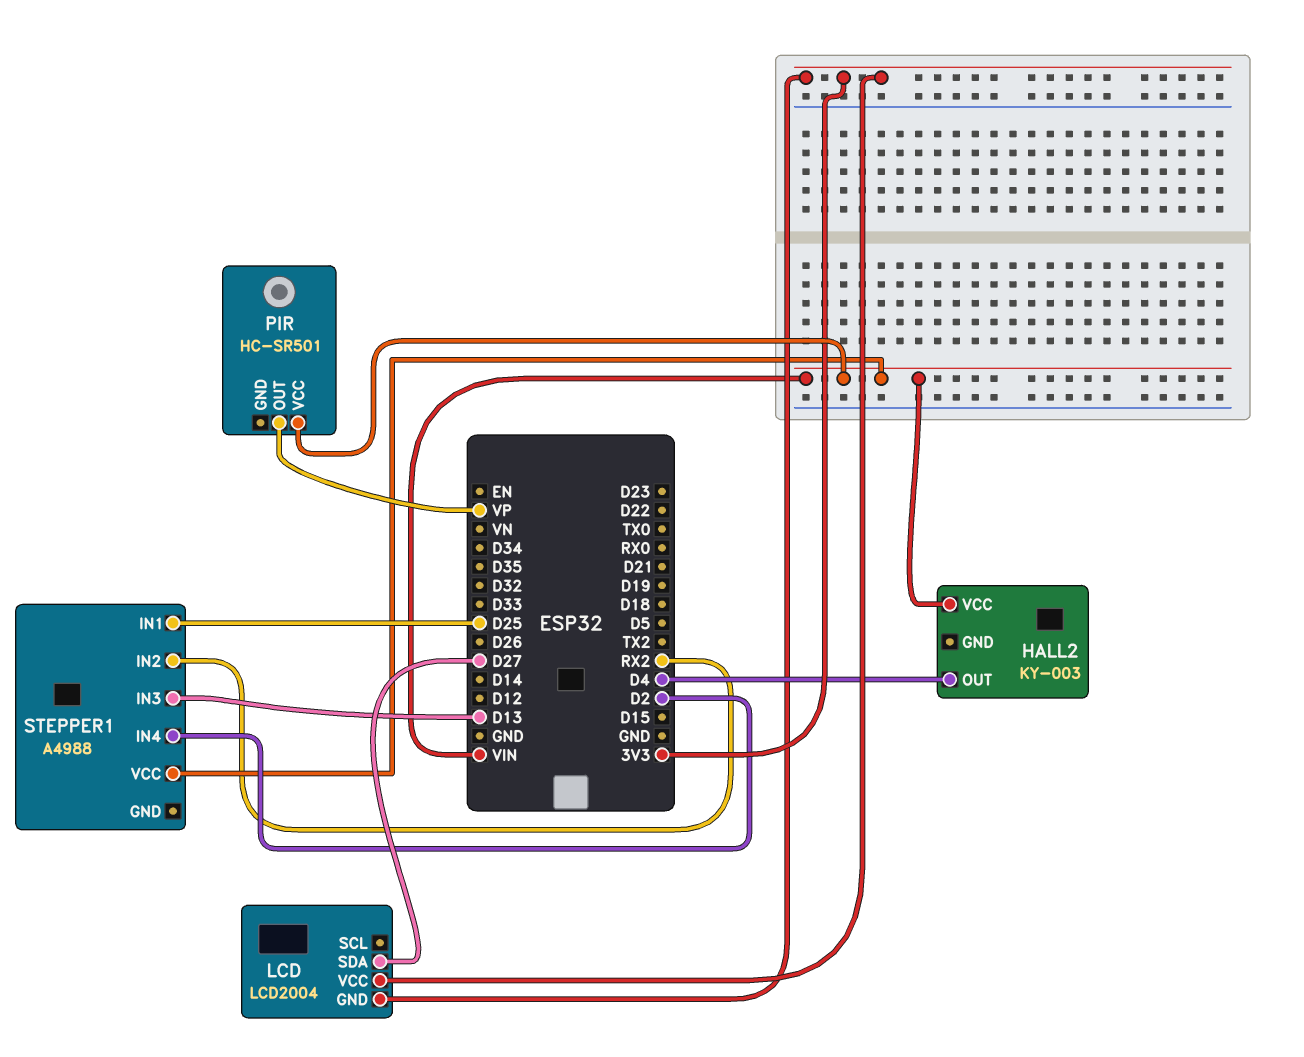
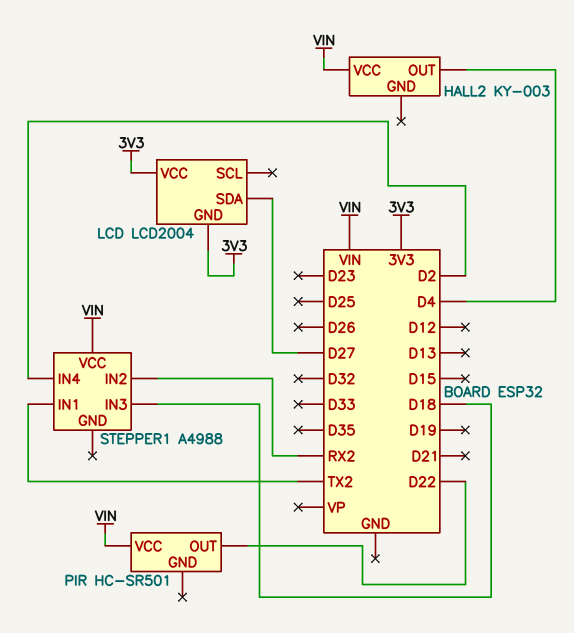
PIR pin OUT: VP -> D22
STEPPER1 pin IN1: D25 -> TX2
STEPPER1 pin IN3: D13 -> D18

